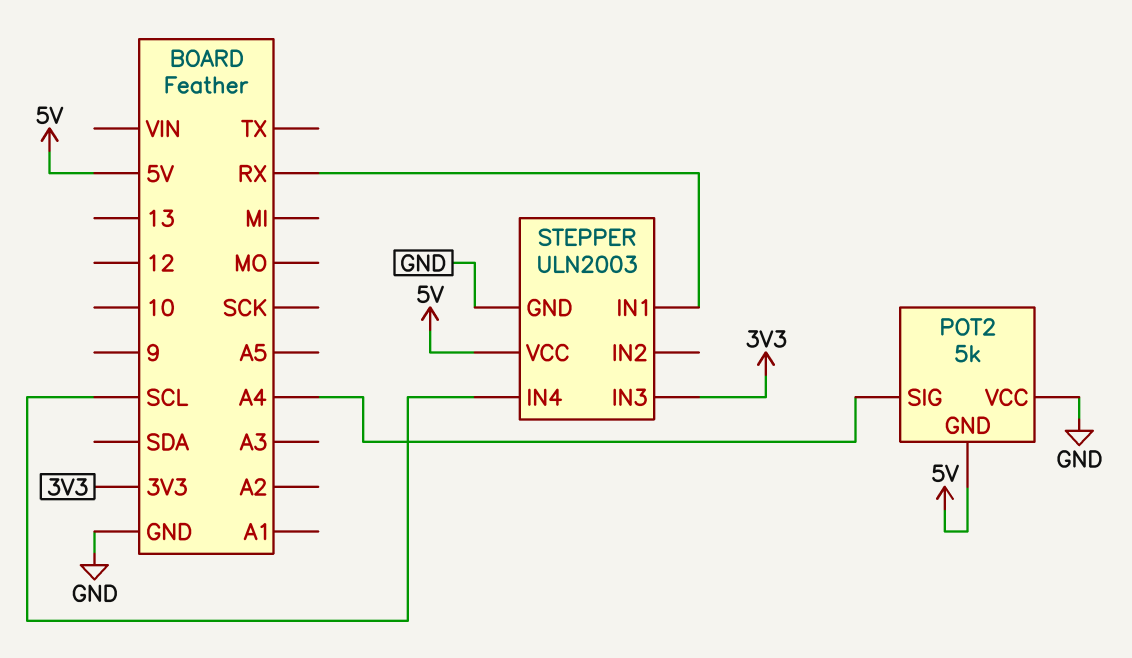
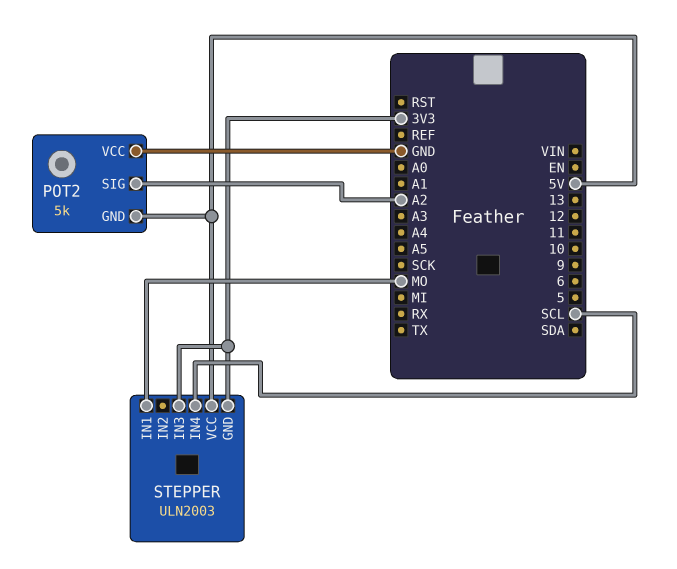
POT2 pin SIG: A4 -> A2
STEPPER pin GND: GND -> 3V3
STEPPER pin IN1: RX -> MO

